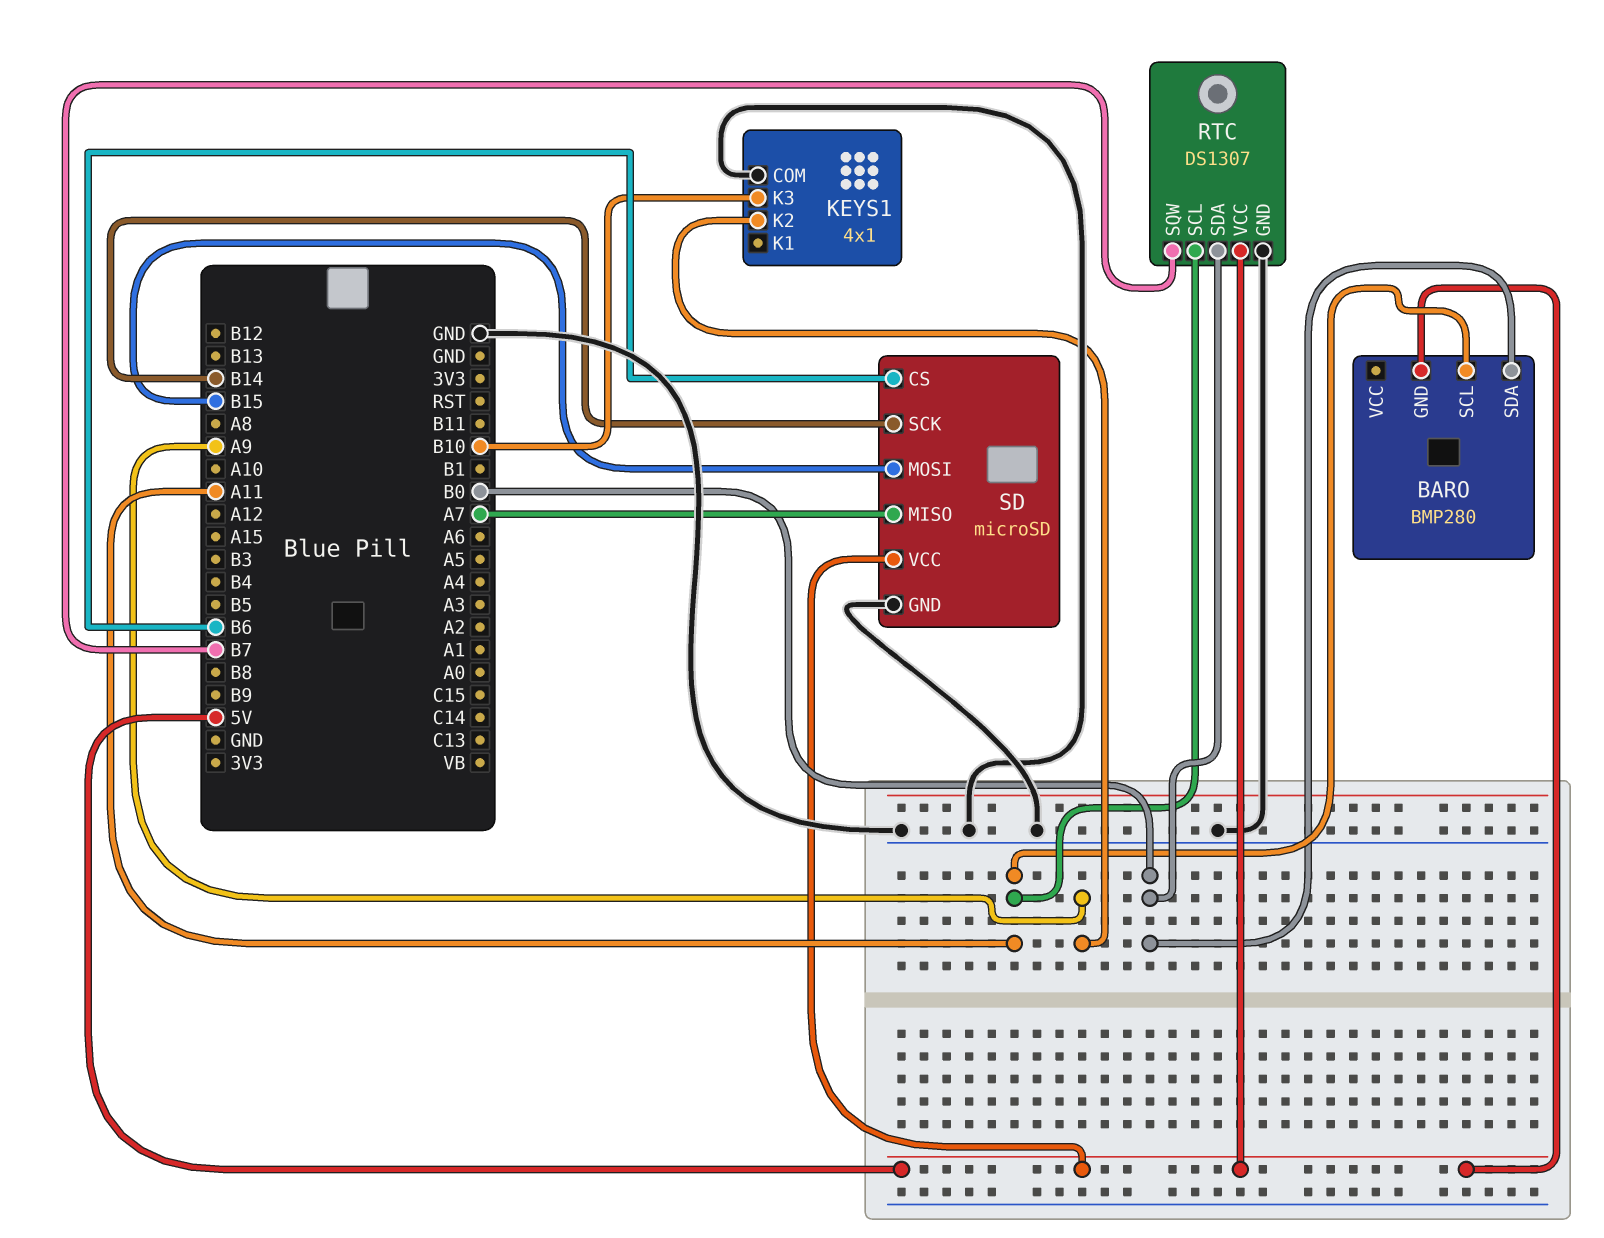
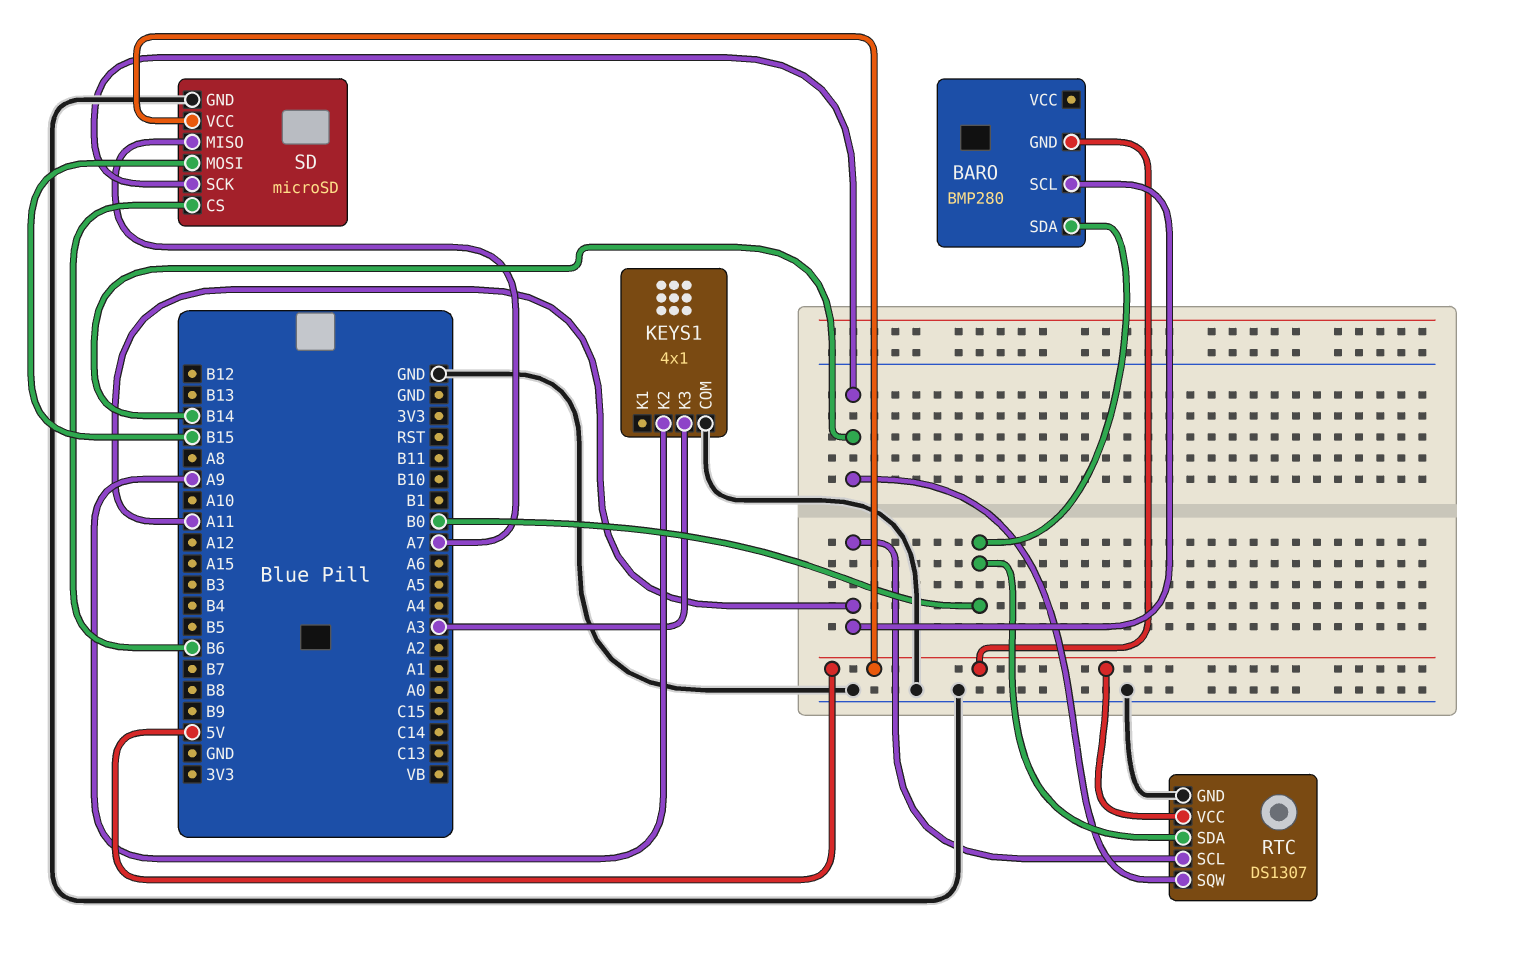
KEYS1 pin K3: B10 -> A3
RTC pin SQW: B7 -> B14

